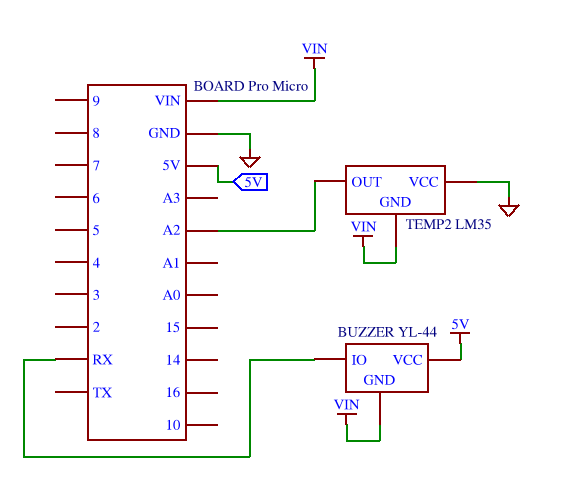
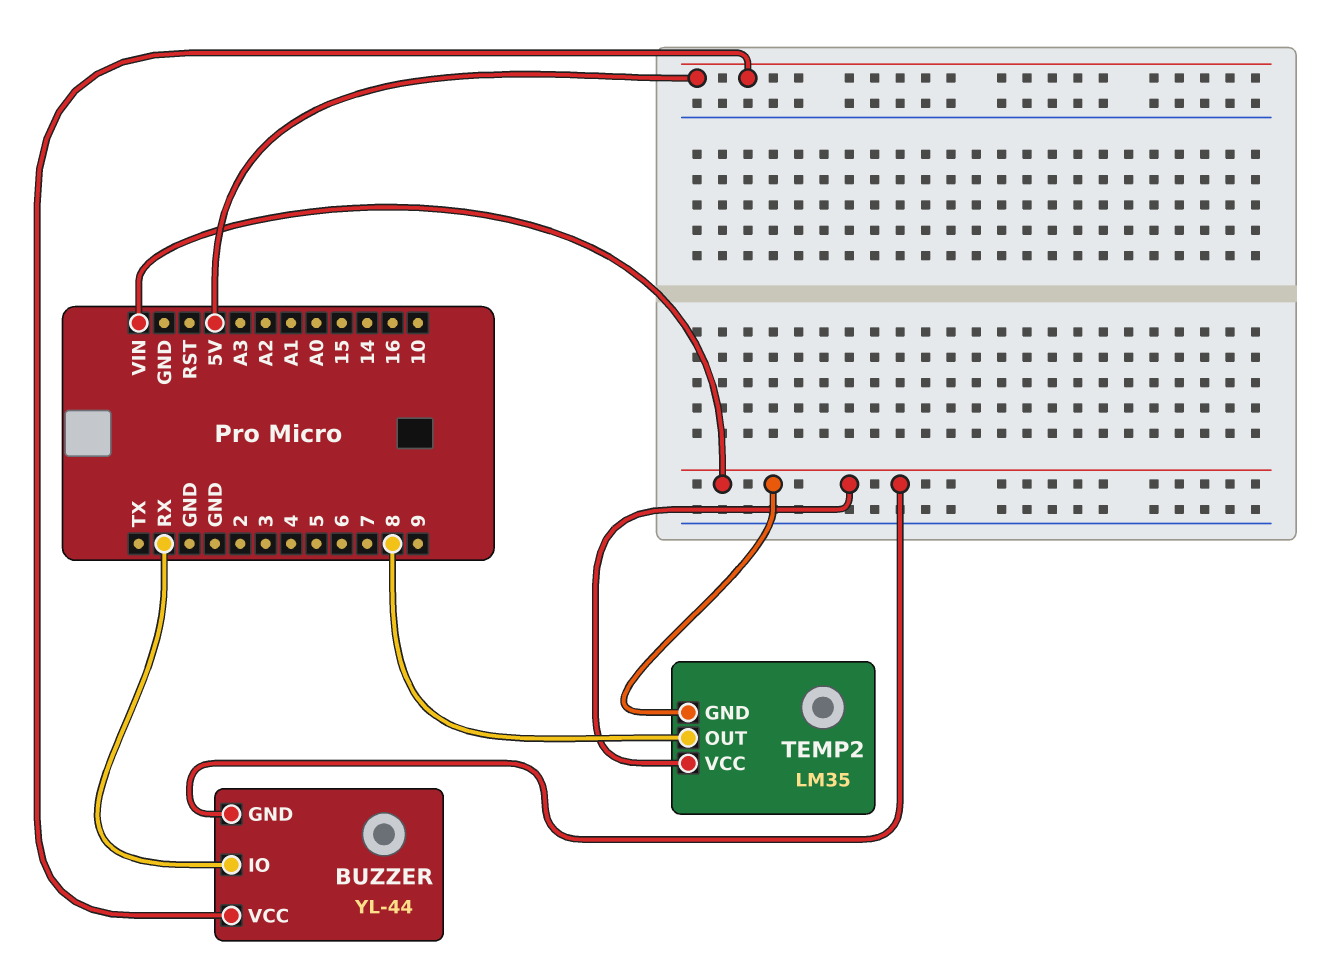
TEMP2 pin OUT: A2 -> 8
TEMP2 pin VCC: GND -> VIN

